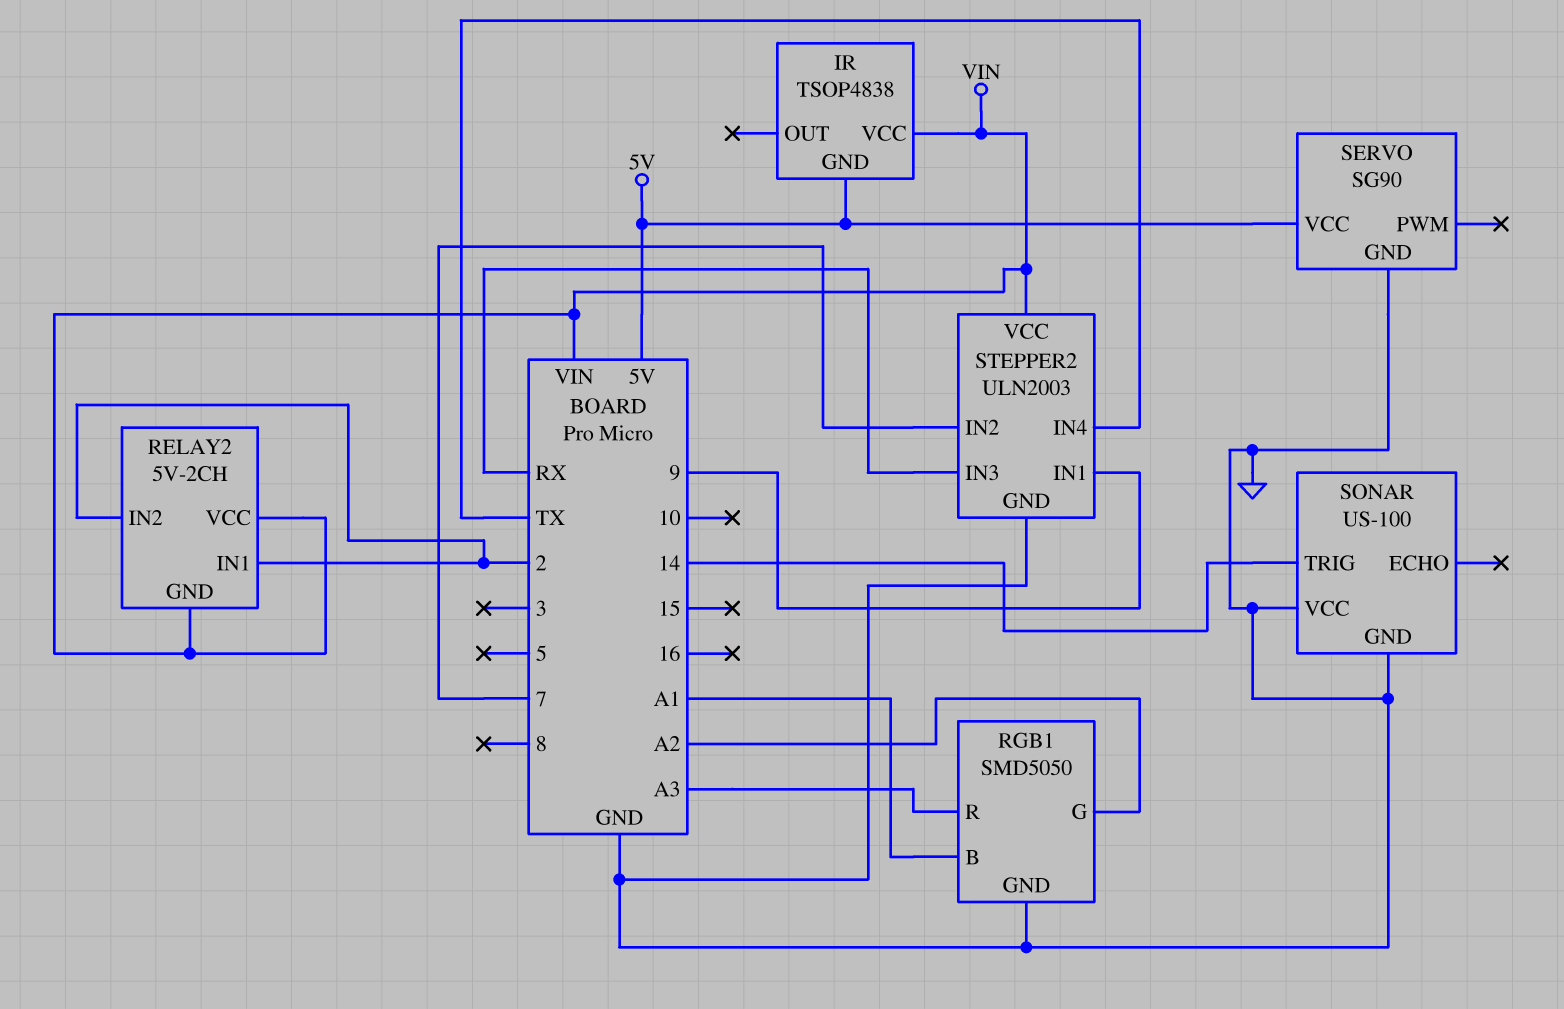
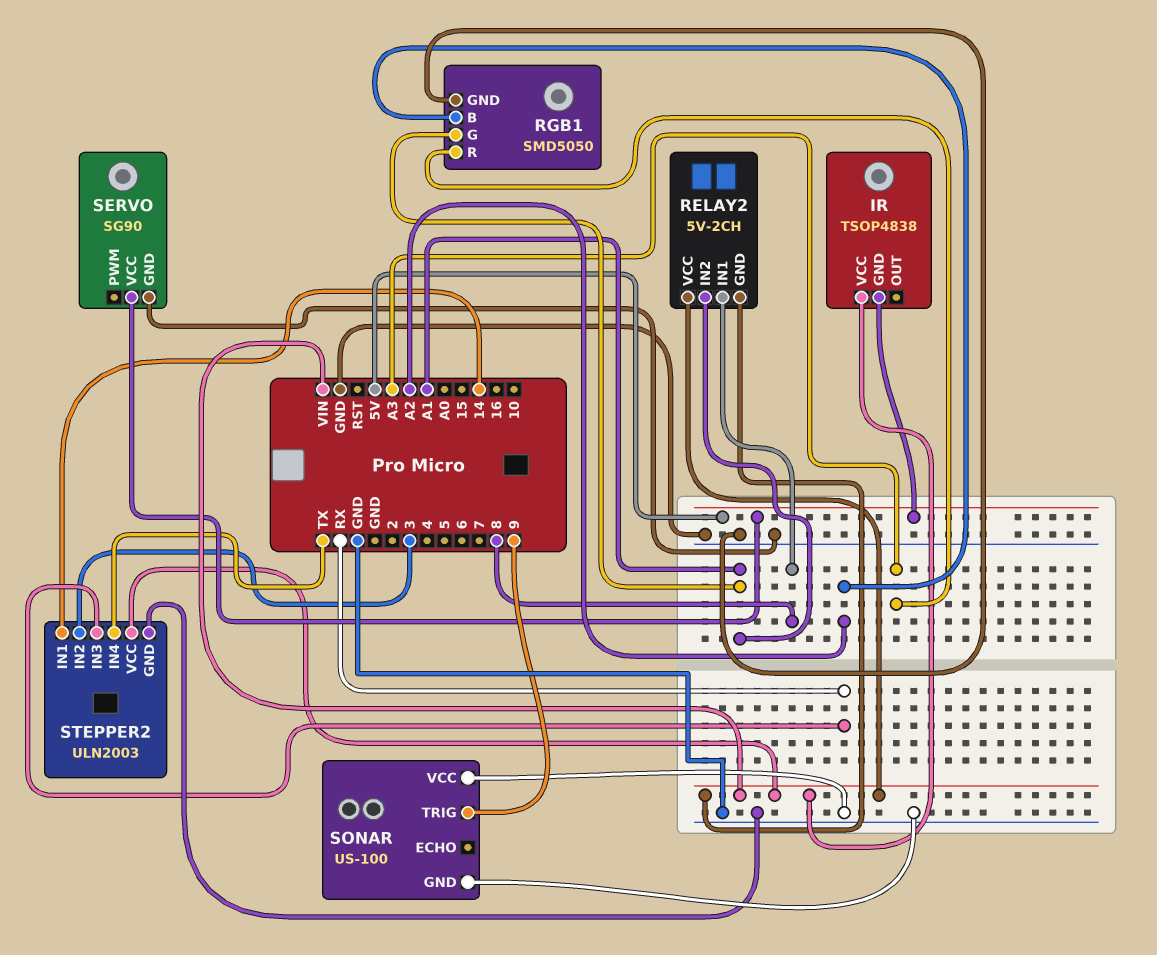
RELAY2 pin IN1: 2 -> 8
RELAY2 pin IN2: 2 -> A1
RGB1 pin B: A1 -> A2
RGB1 pin G: A2 -> A1
SONAR pin TRIG: 14 -> 9
STEPPER2 pin IN1: 9 -> 14
STEPPER2 pin IN2: 7 -> 3

